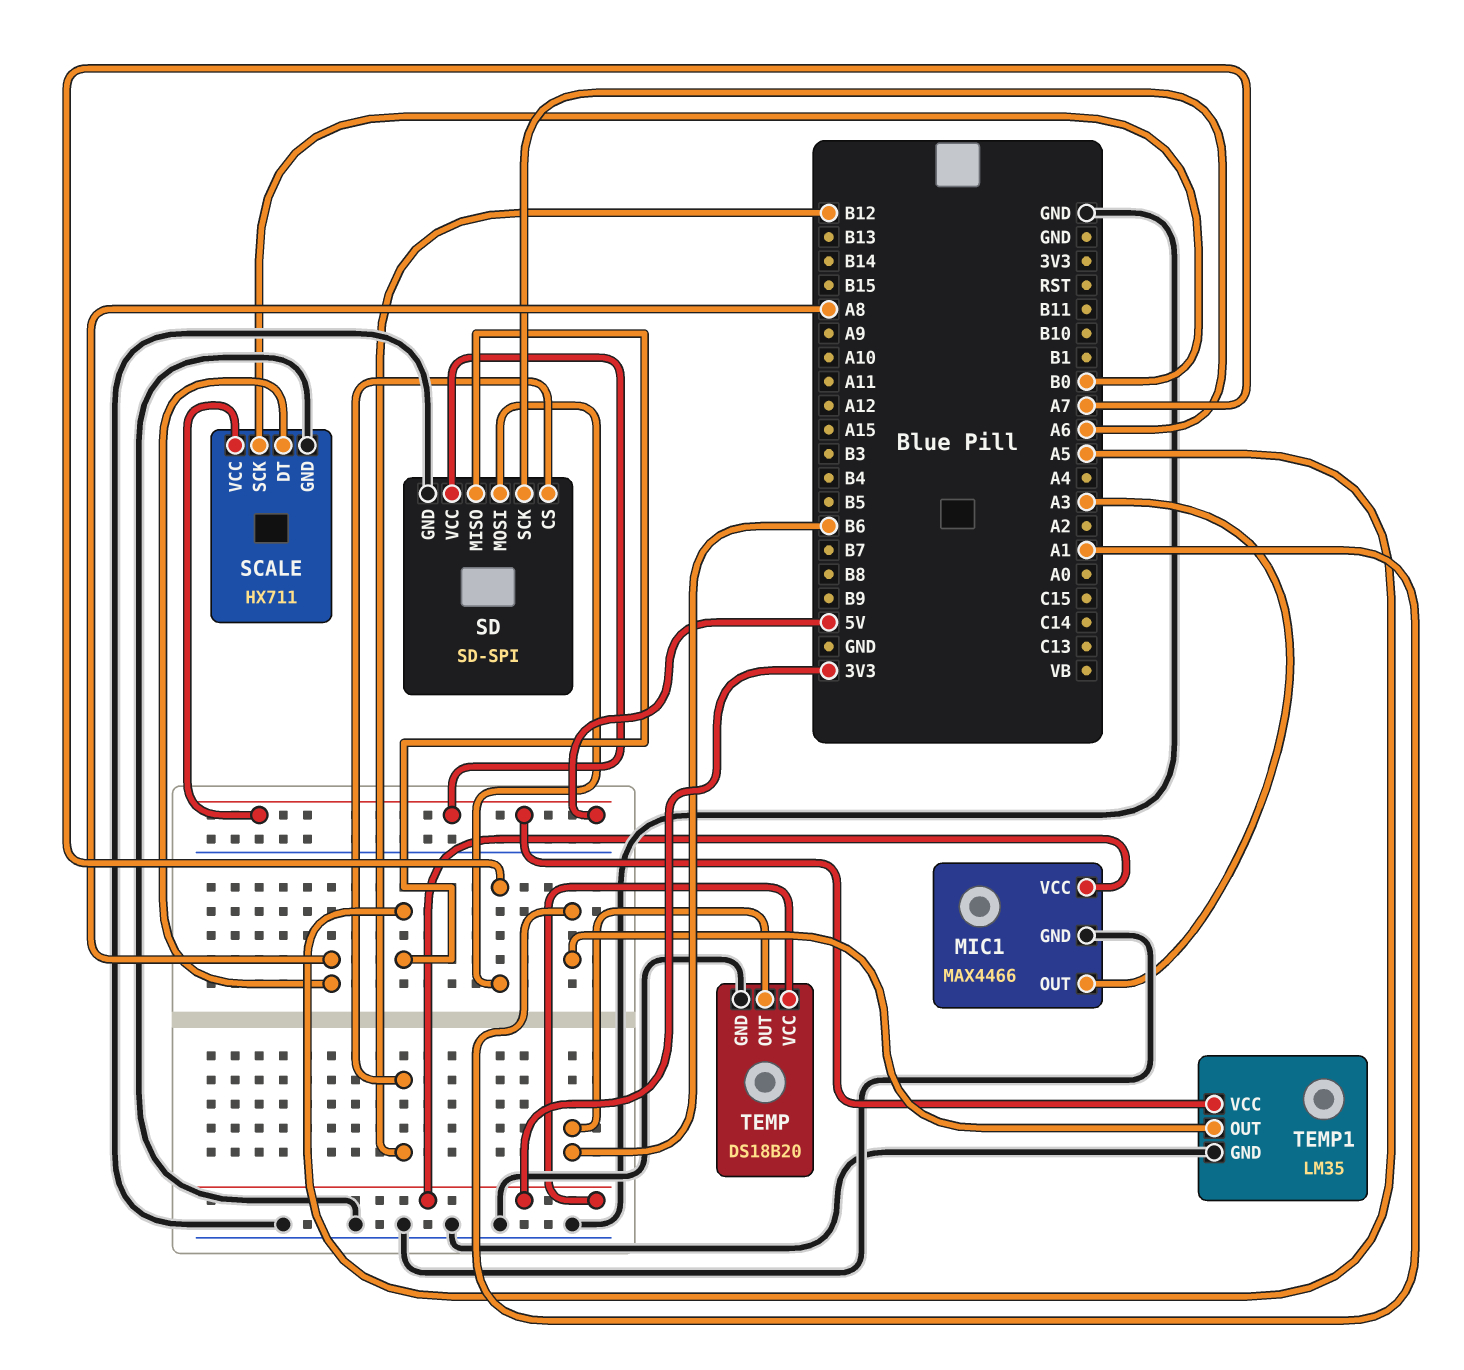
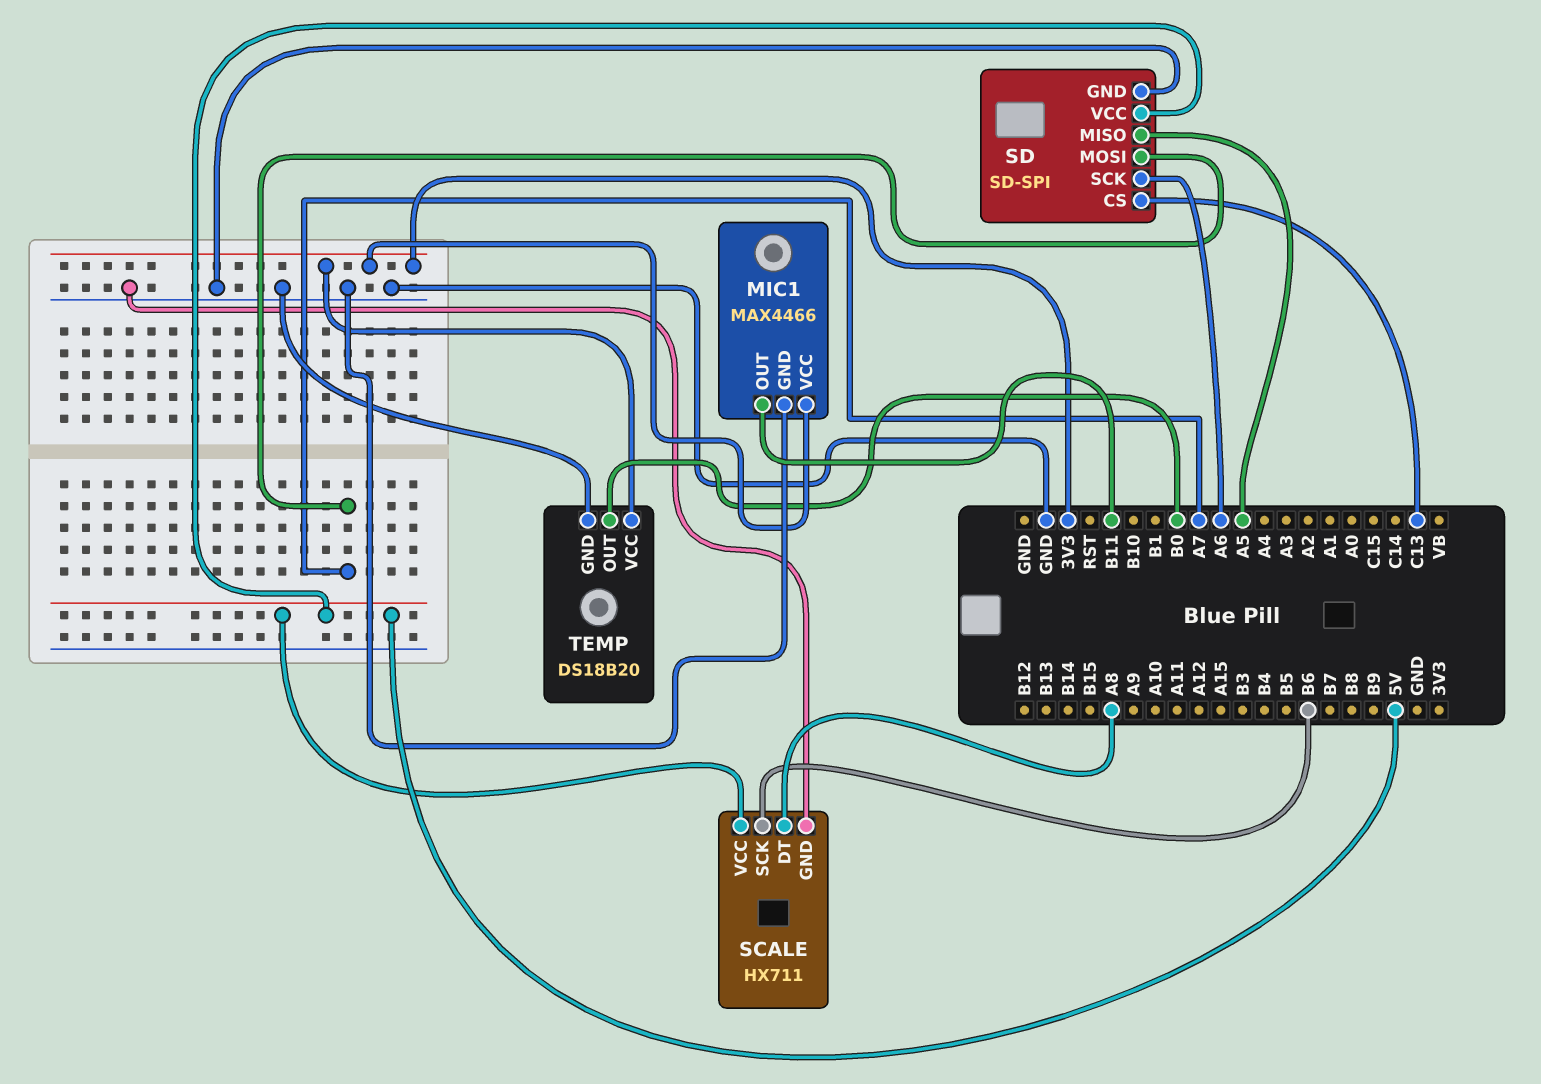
MIC1 pin OUT: A3 -> B11
SCALE pin SCK: B0 -> B6
SD pin CS: B12 -> C13
TEMP pin OUT: B6 -> B0
TEMP1: LM35 -> none
TEMP1 pin GND: GND -> none
TEMP1 pin OUT: A1 -> none
TEMP1 pin VCC: 5V -> none

